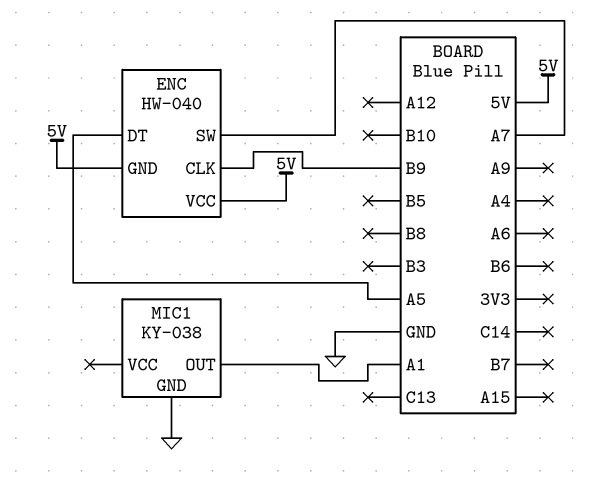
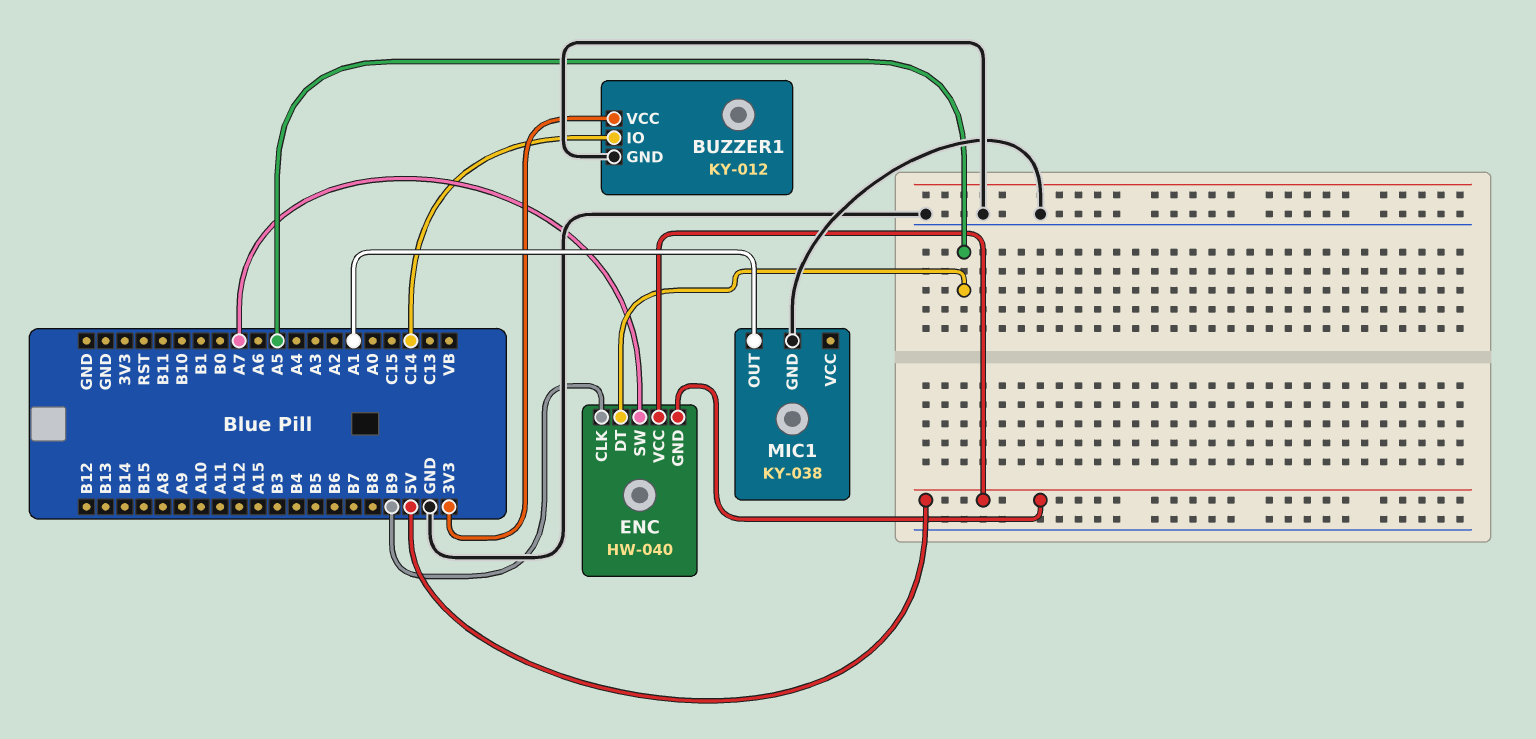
BUZZER1: none -> KY-012
BUZZER1 pin GND: none -> GND
BUZZER1 pin IO: none -> C14
BUZZER1 pin VCC: none -> 3V3

